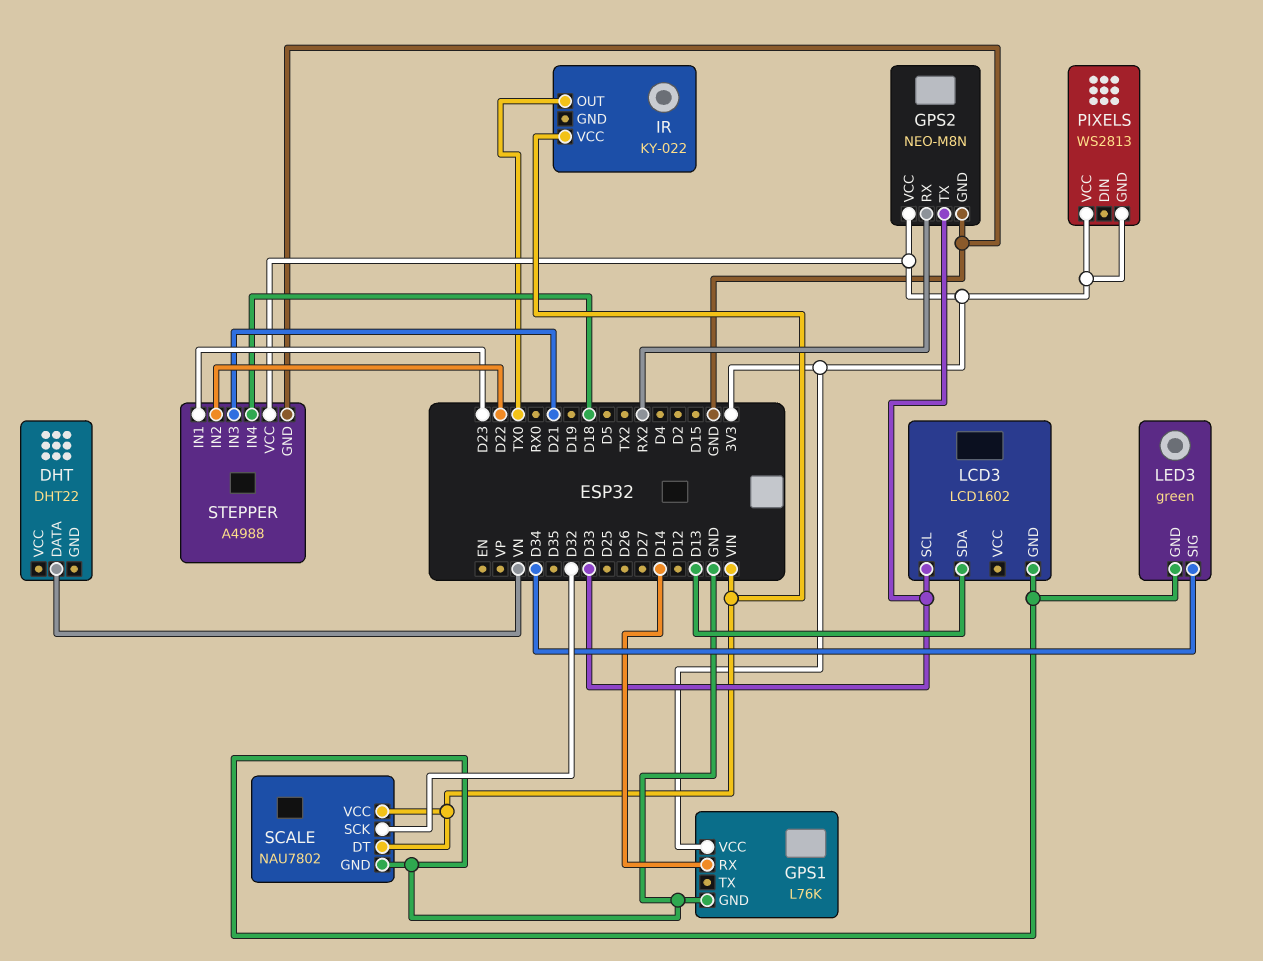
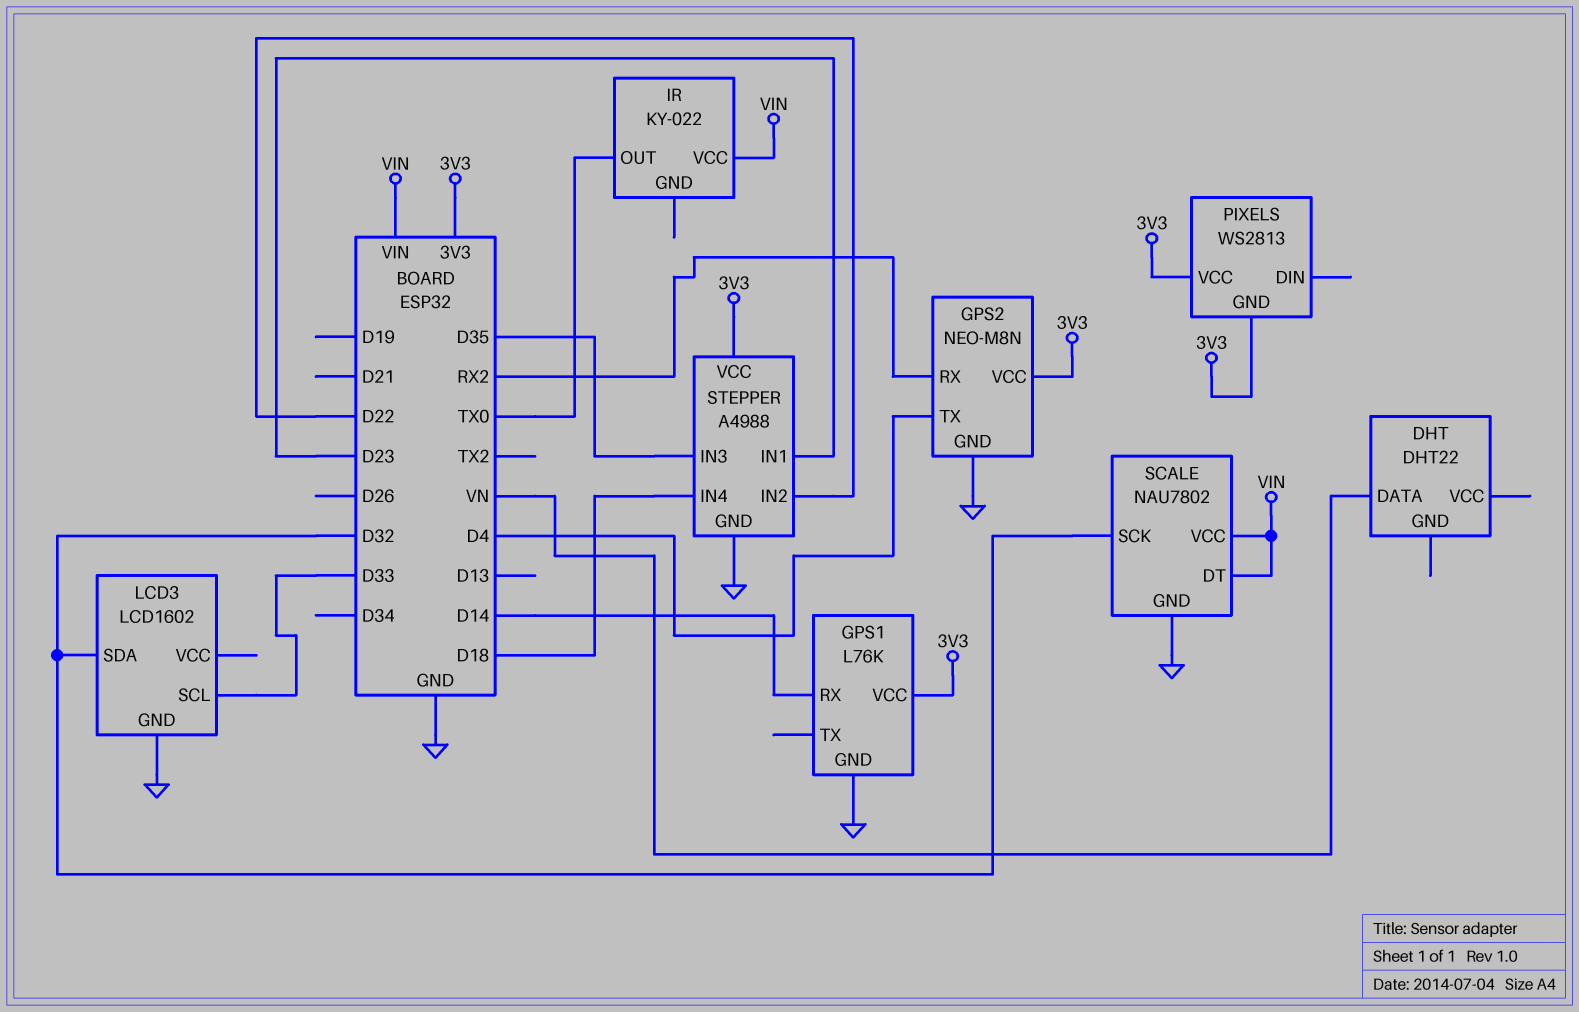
GPS2 pin TX: D33 -> D4
LCD3 pin SDA: D13 -> D32
LED3: green -> none
LED3 pin GND: GND -> none
LED3 pin SIG: D34 -> none
STEPPER pin IN3: D21 -> D35

